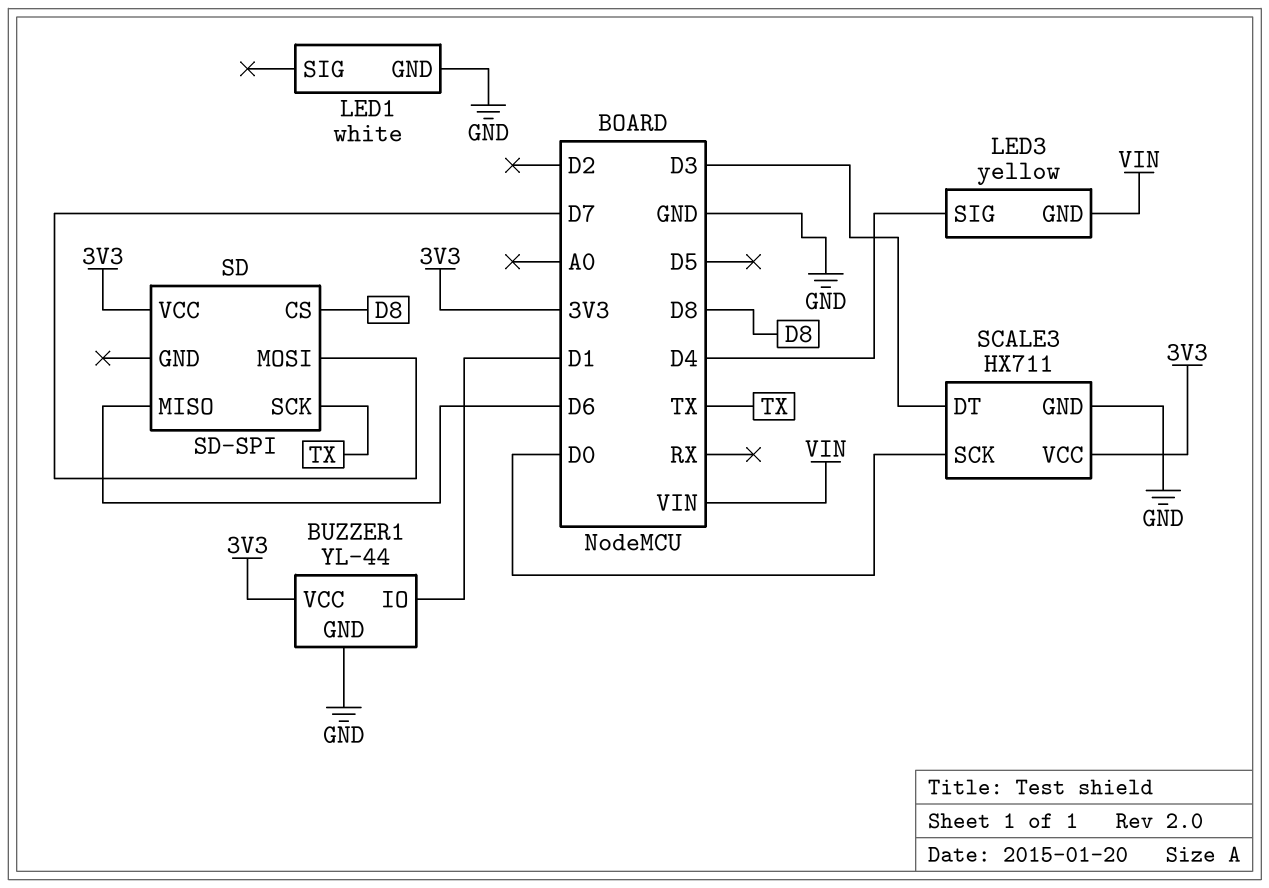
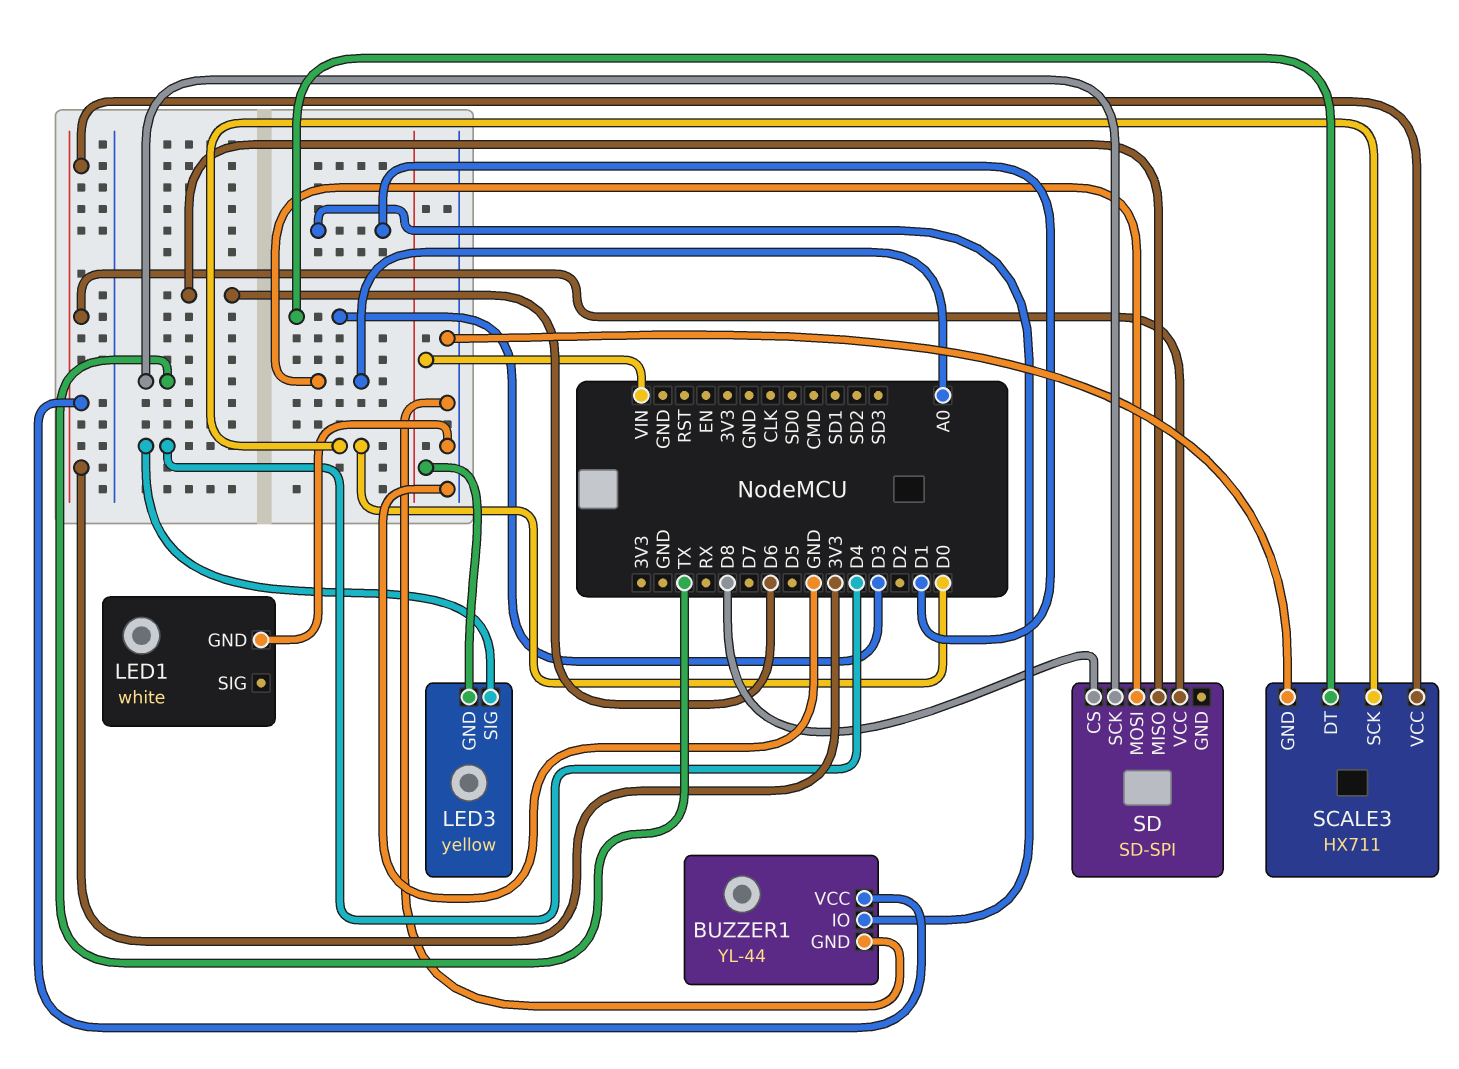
SD pin MOSI: D7 -> A0

